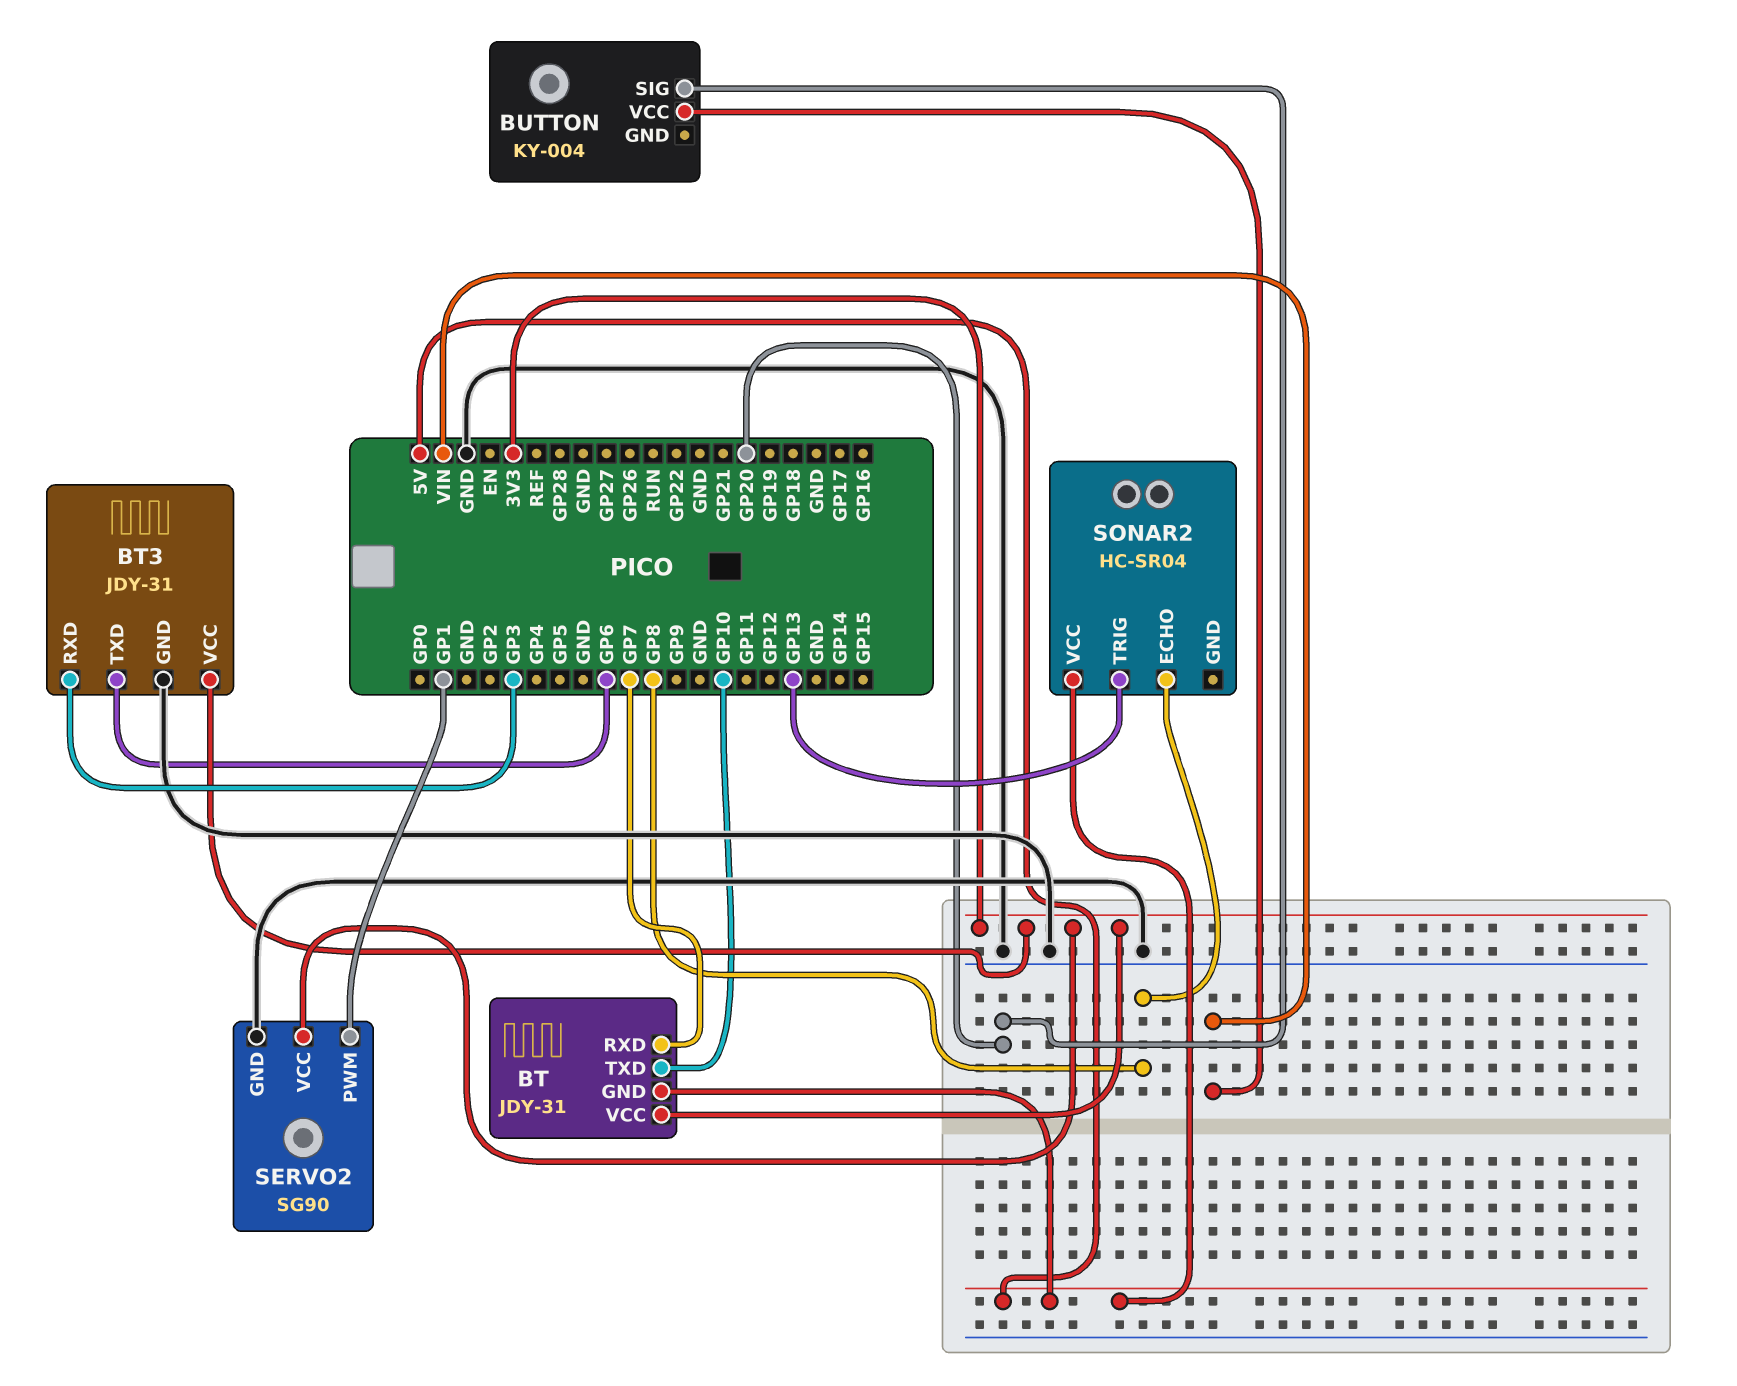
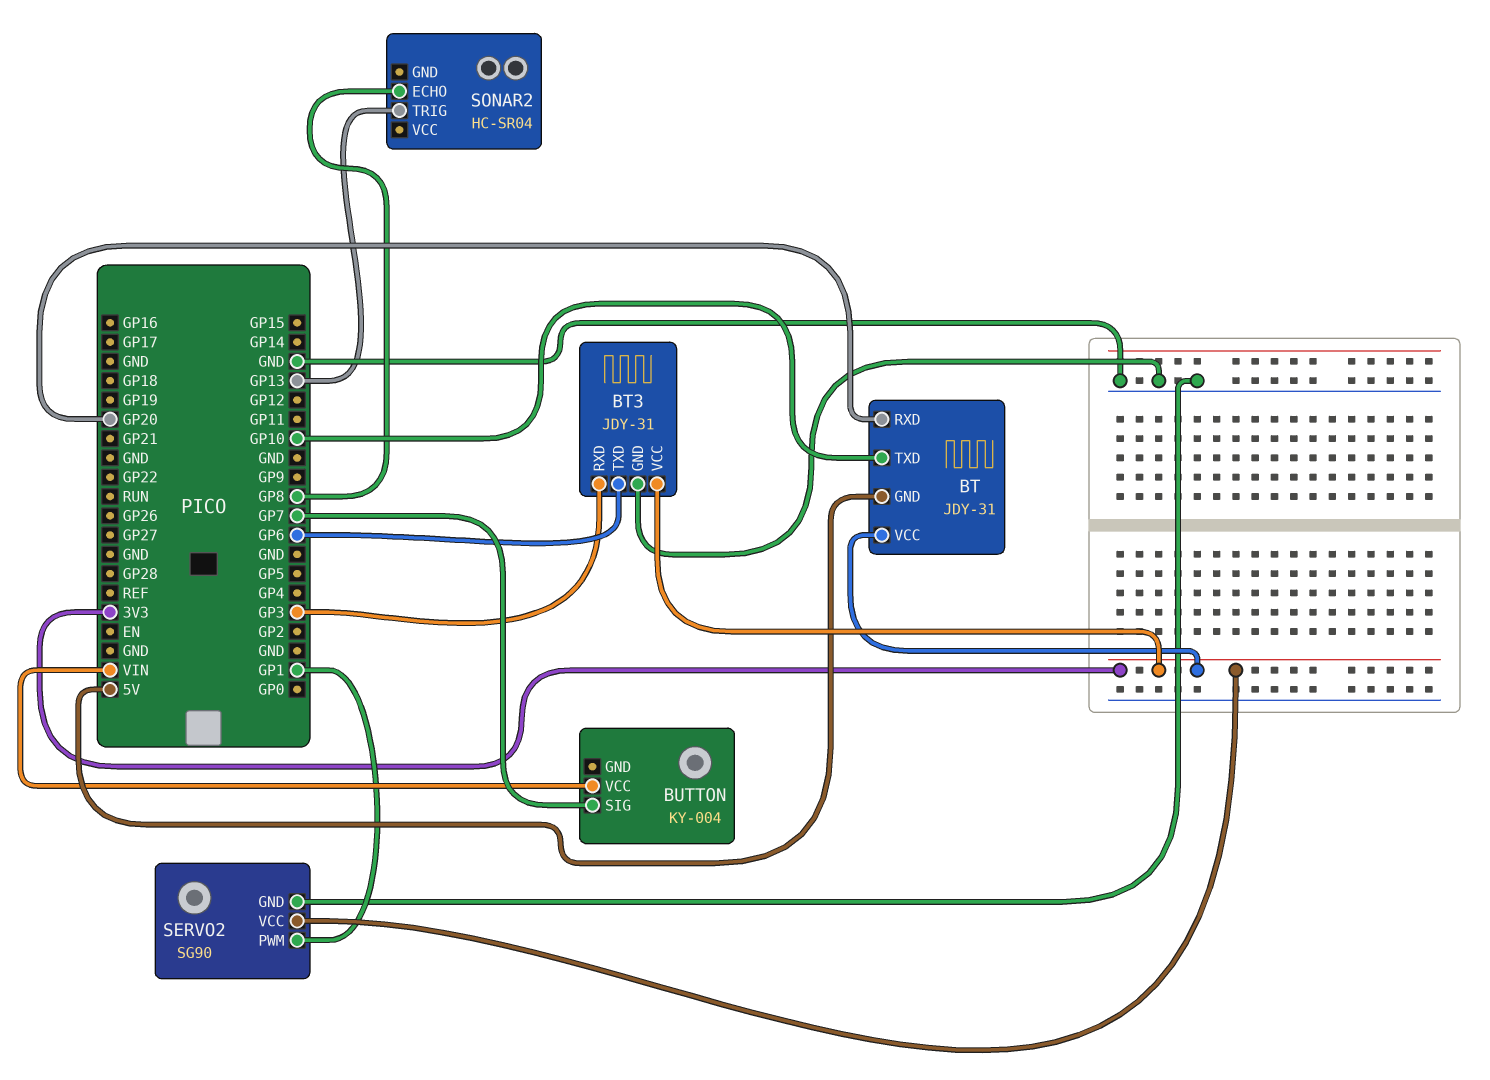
BT pin RXD: GP7 -> GP20
BUTTON pin SIG: GP20 -> GP7
SONAR2 pin VCC: 5V -> none

